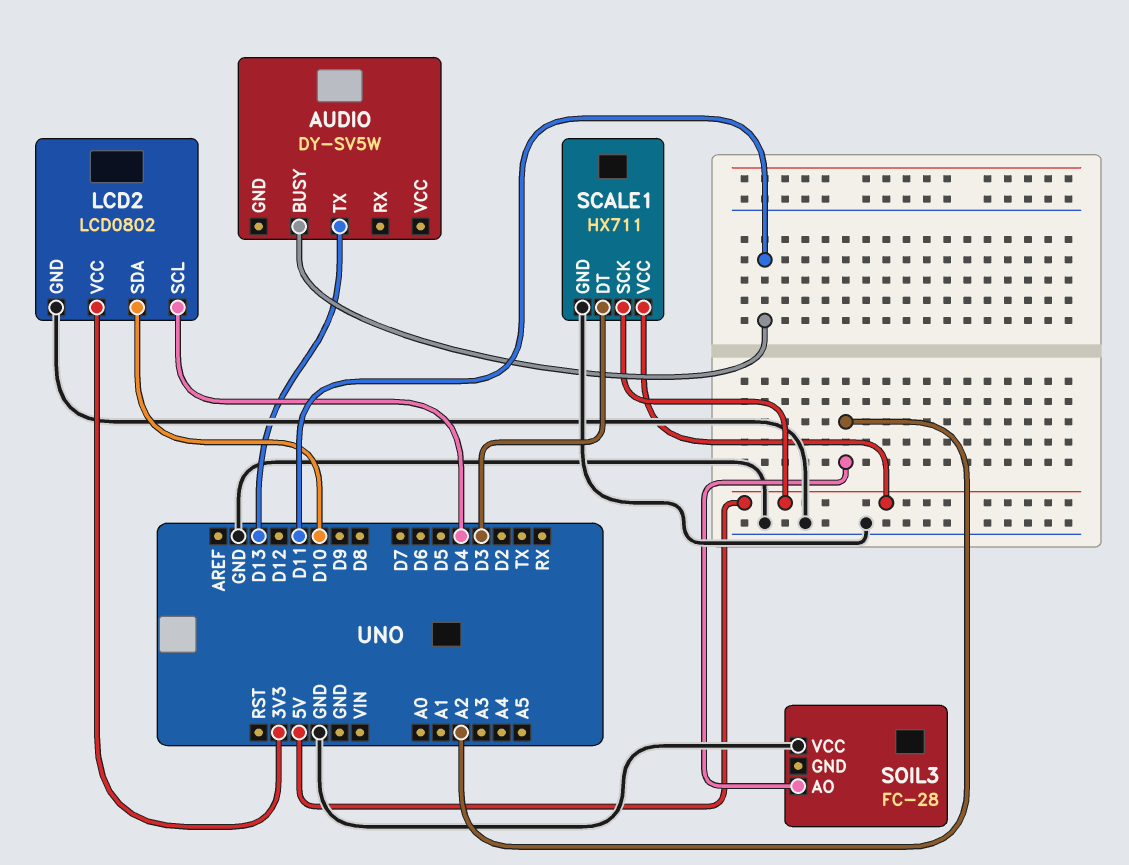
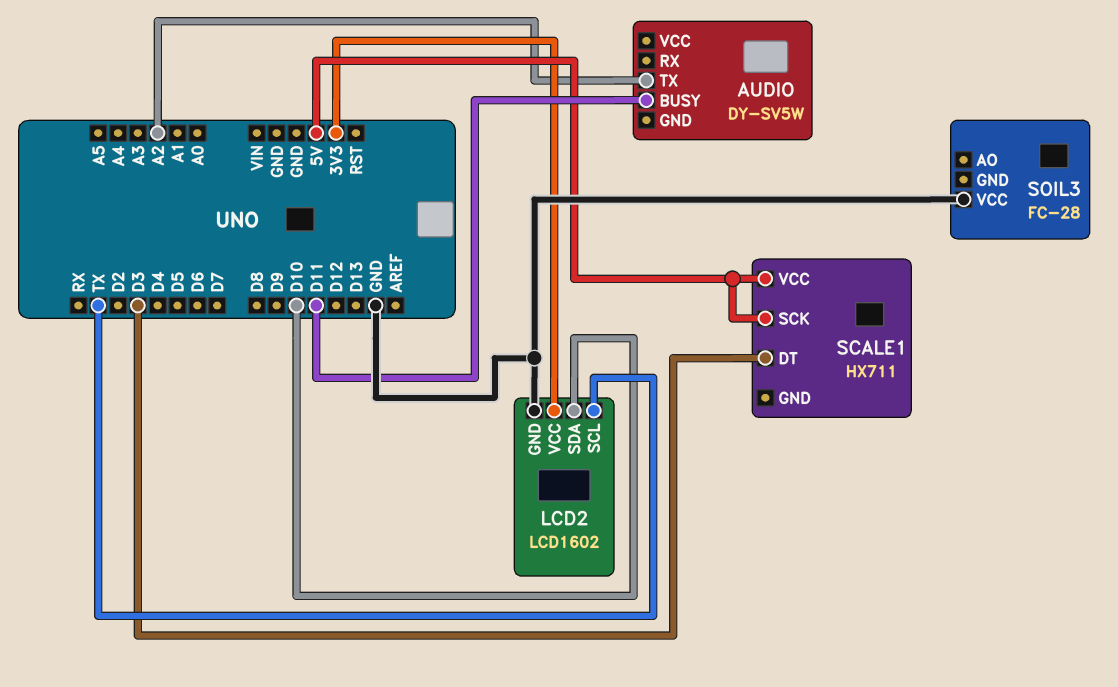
AUDIO pin TX: D13 -> A2
LCD2: LCD0802 -> LCD1602
LCD2 pin SCL: D4 -> TX
SCALE1 pin GND: GND -> none
SOIL3 pin AO: A2 -> none

